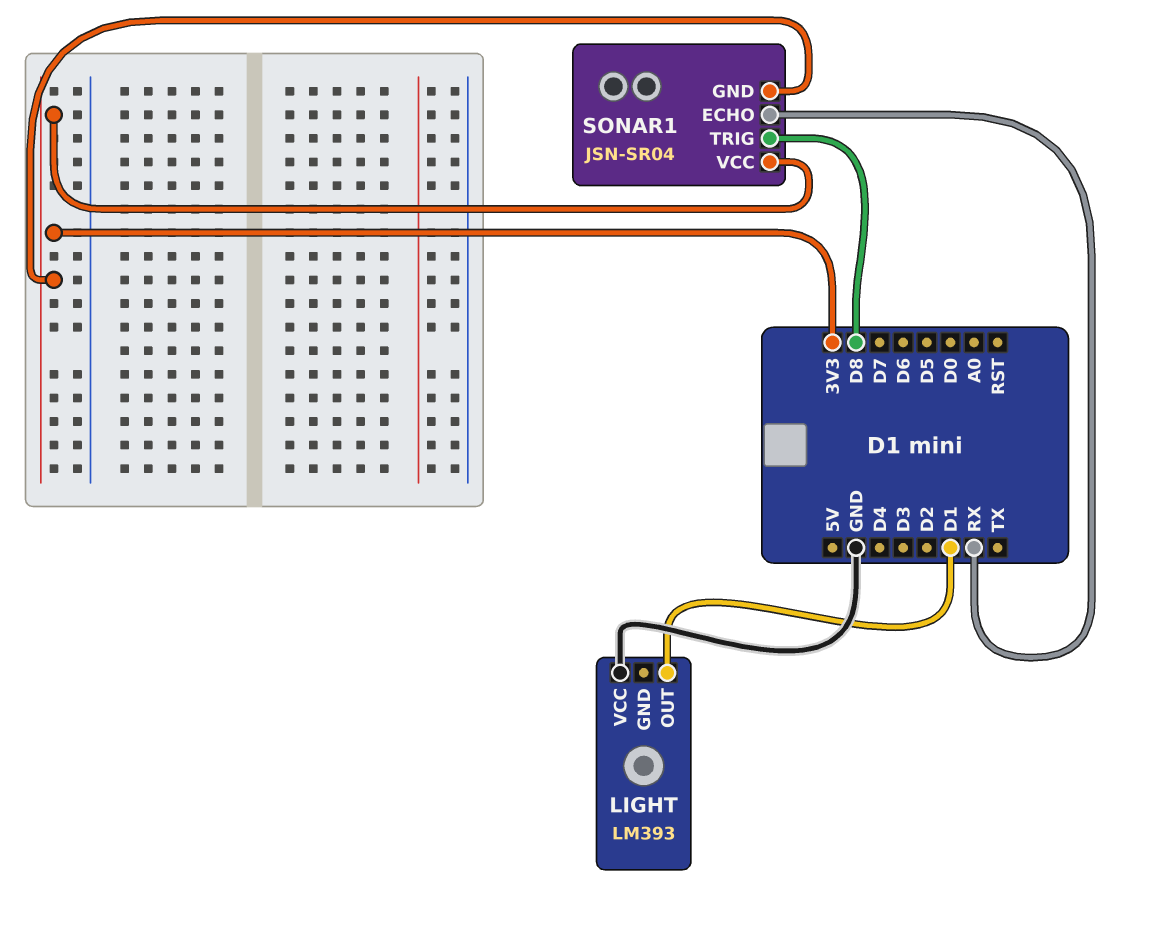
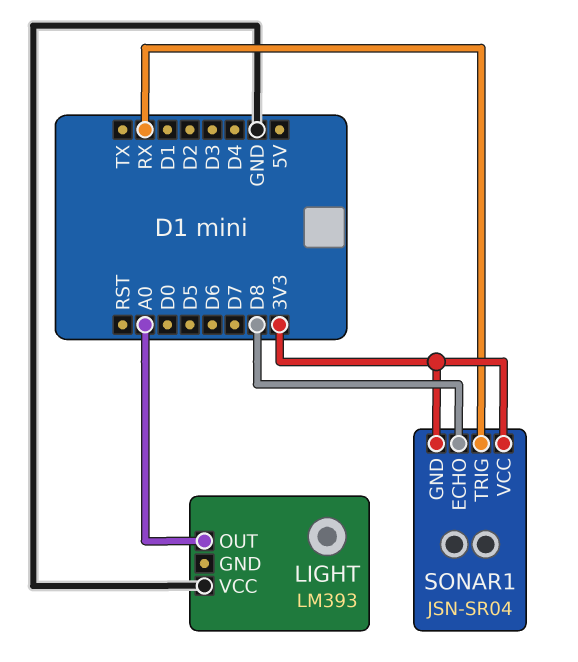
LIGHT pin OUT: D1 -> A0
SONAR1 pin ECHO: RX -> D8
SONAR1 pin TRIG: D8 -> RX

